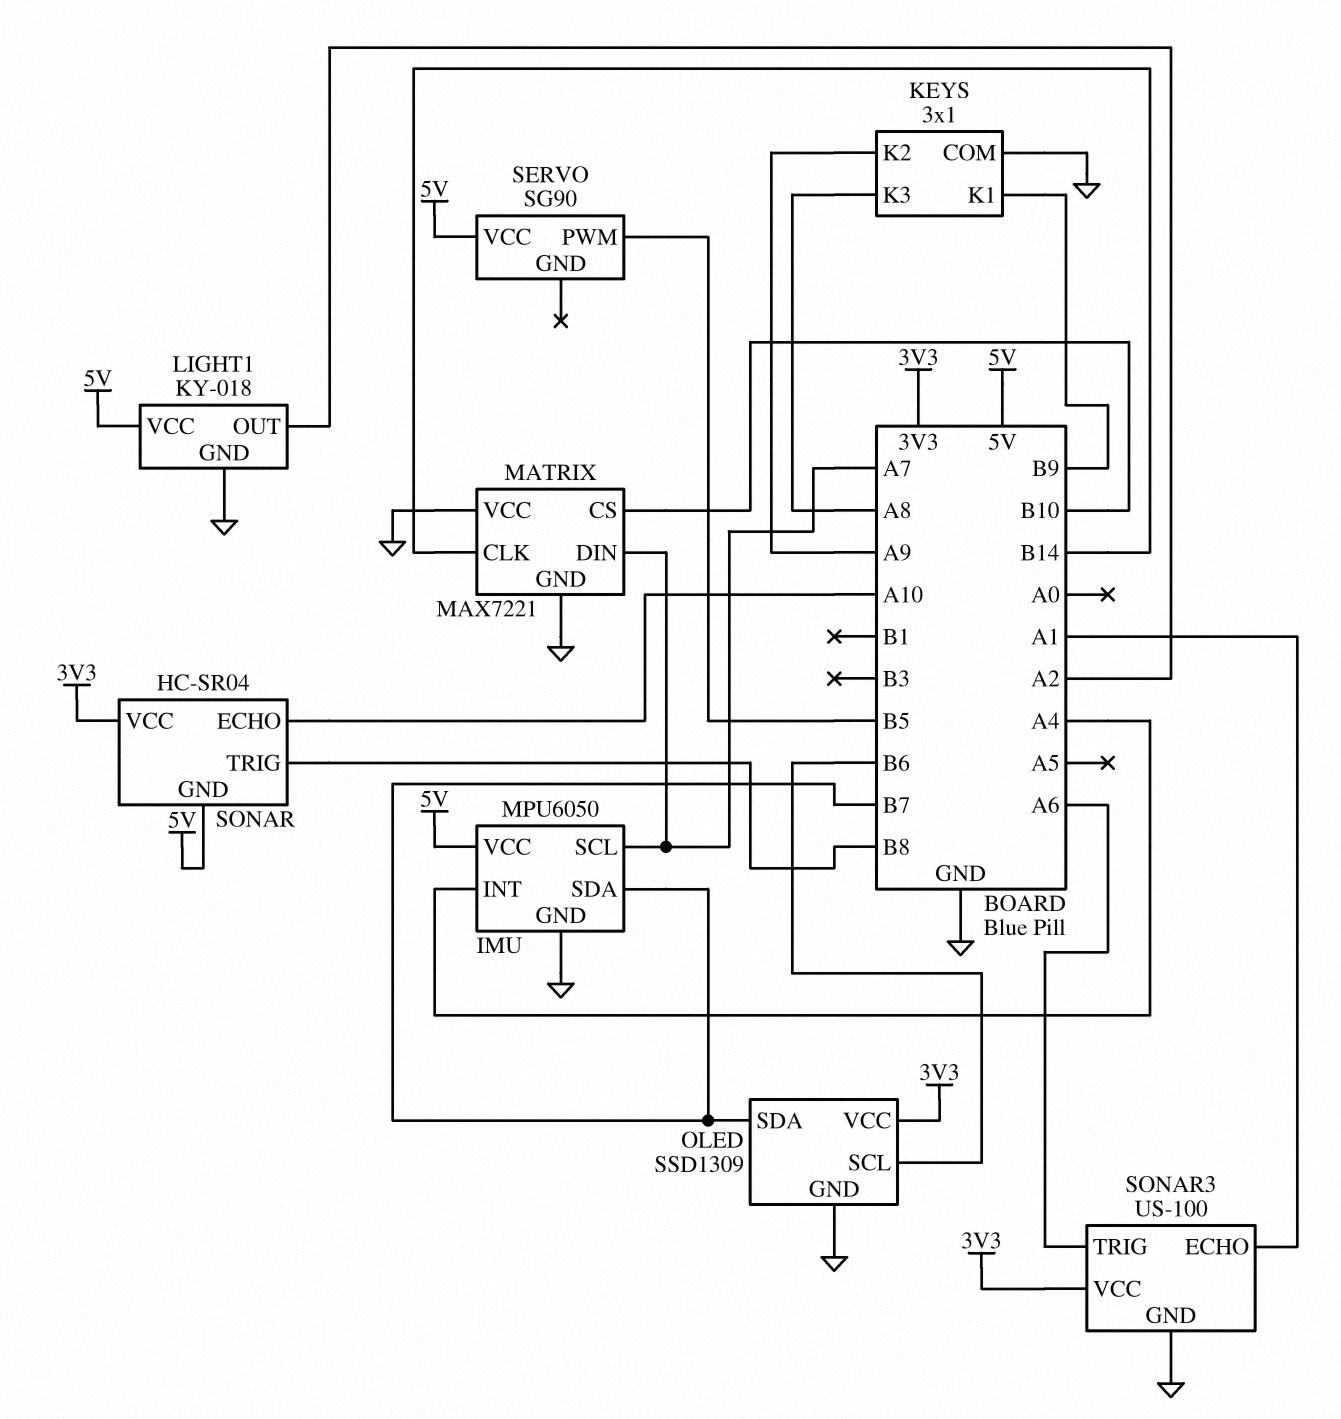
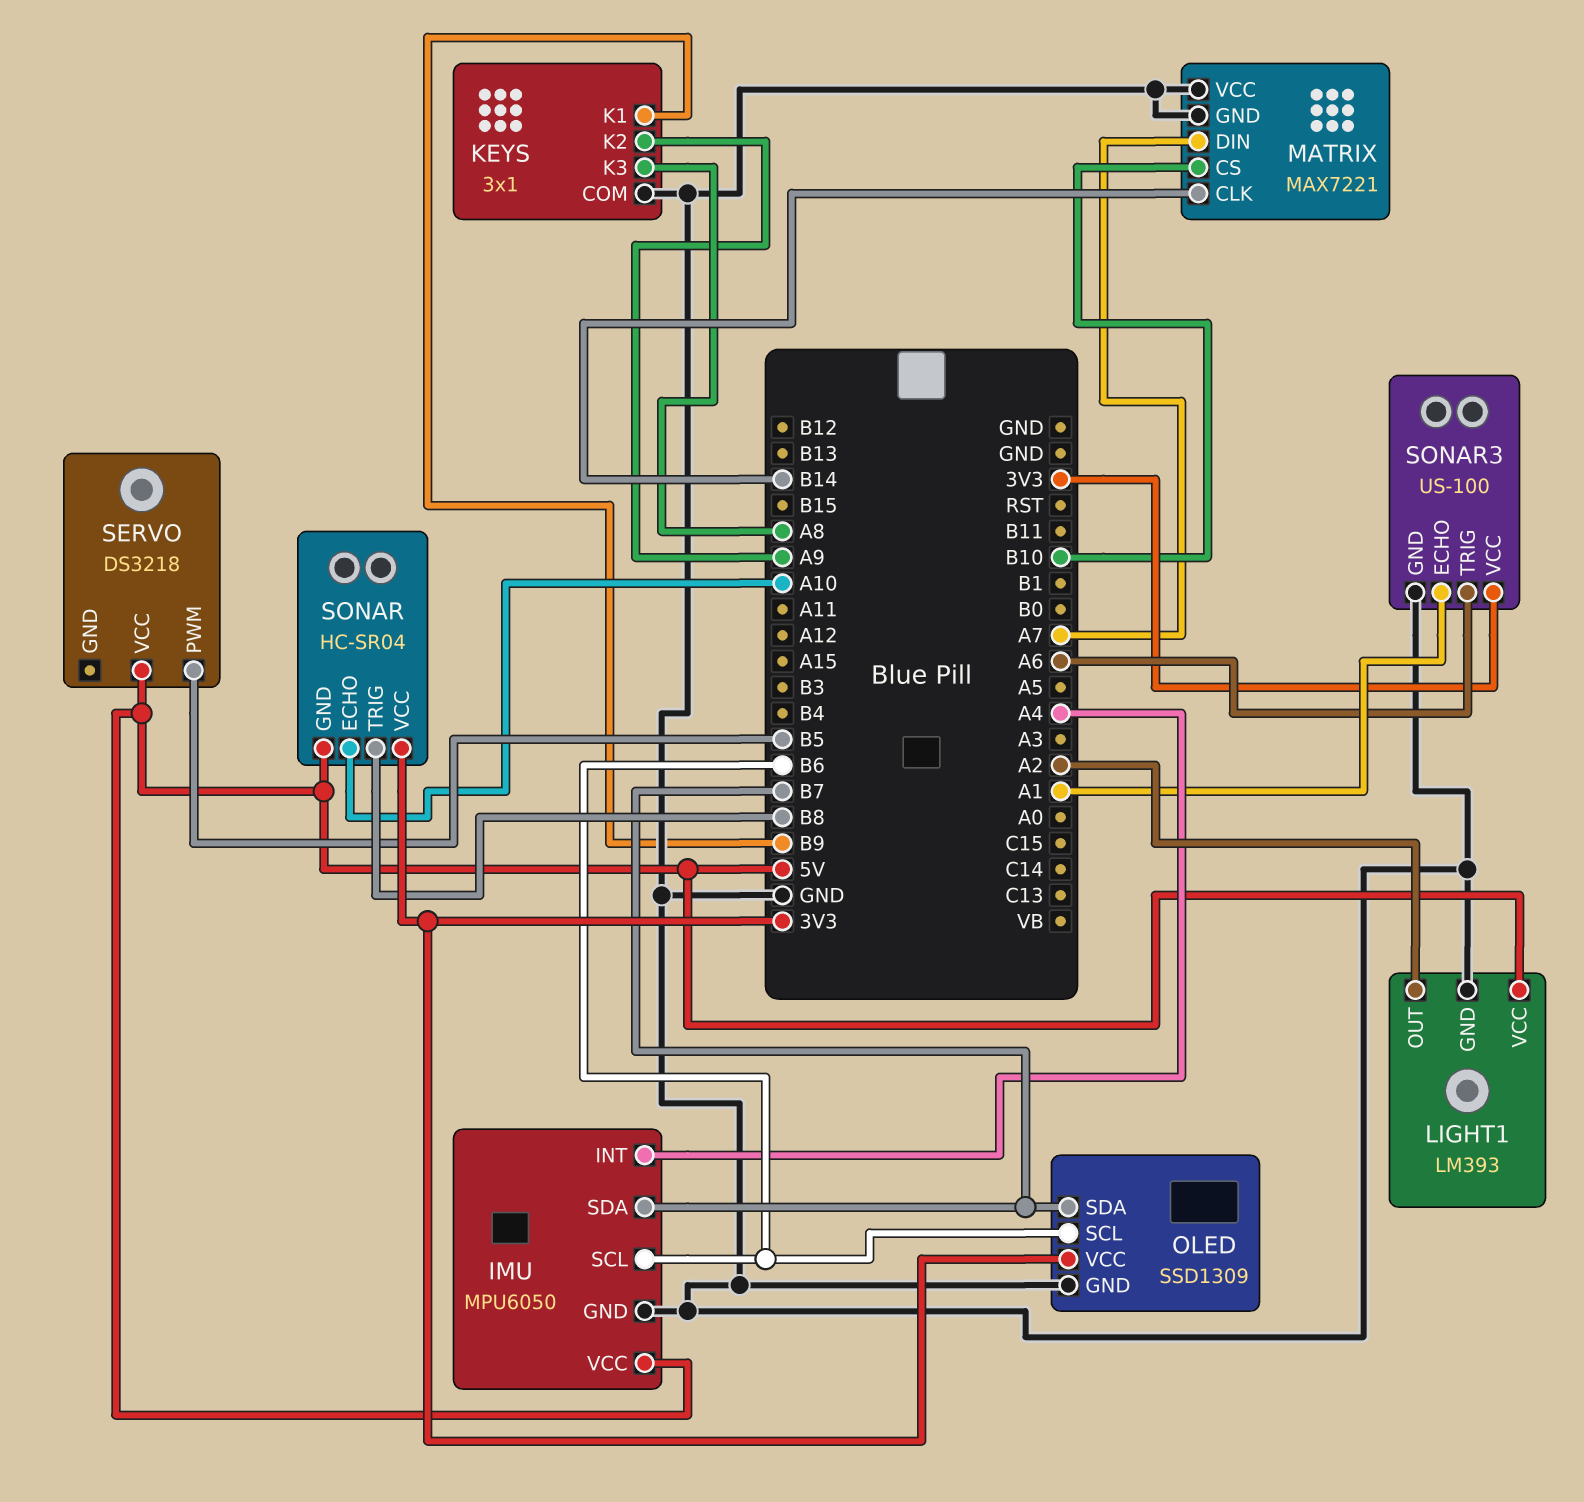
IMU pin SCL: A7 -> B6
LIGHT1: KY-018 -> LM393
SERVO: SG90 -> DS3218

